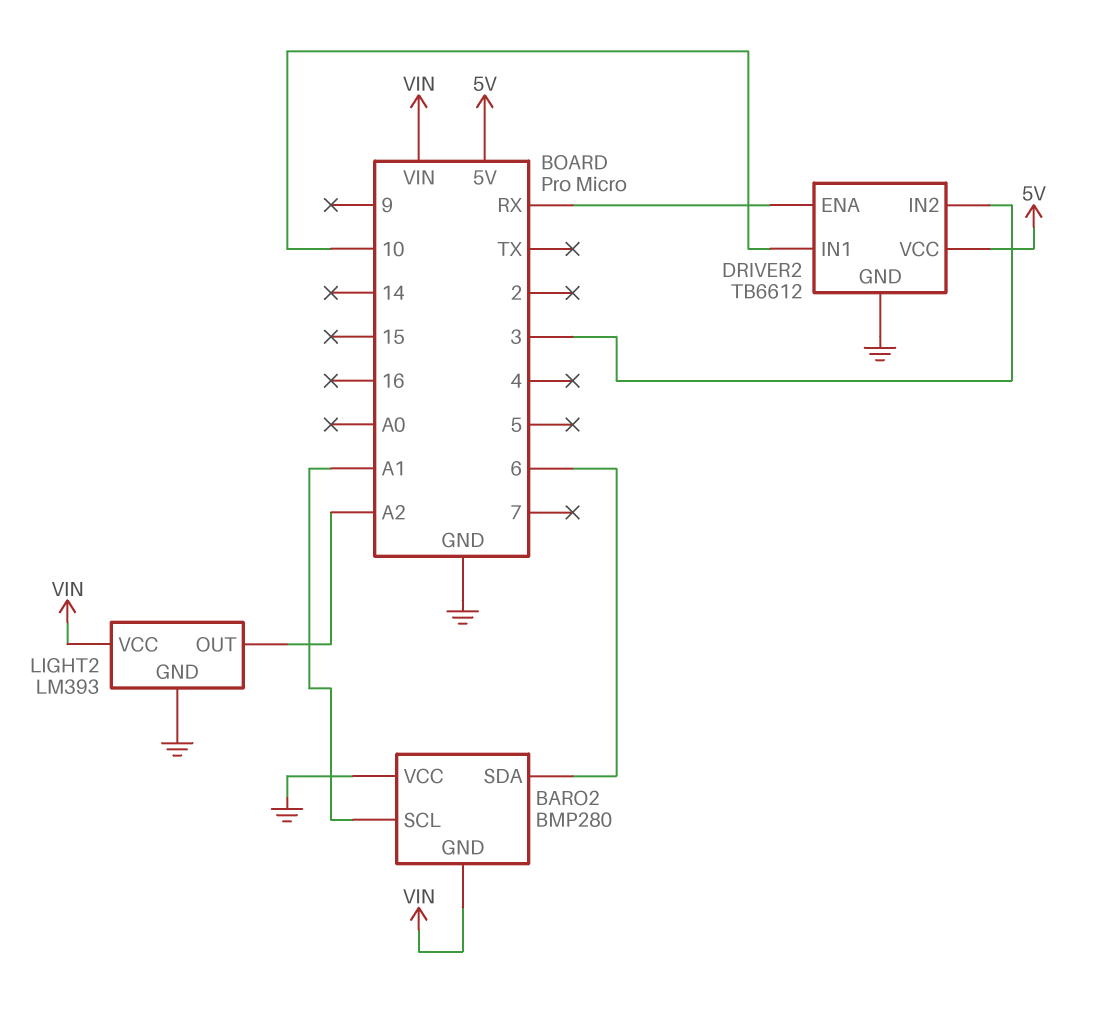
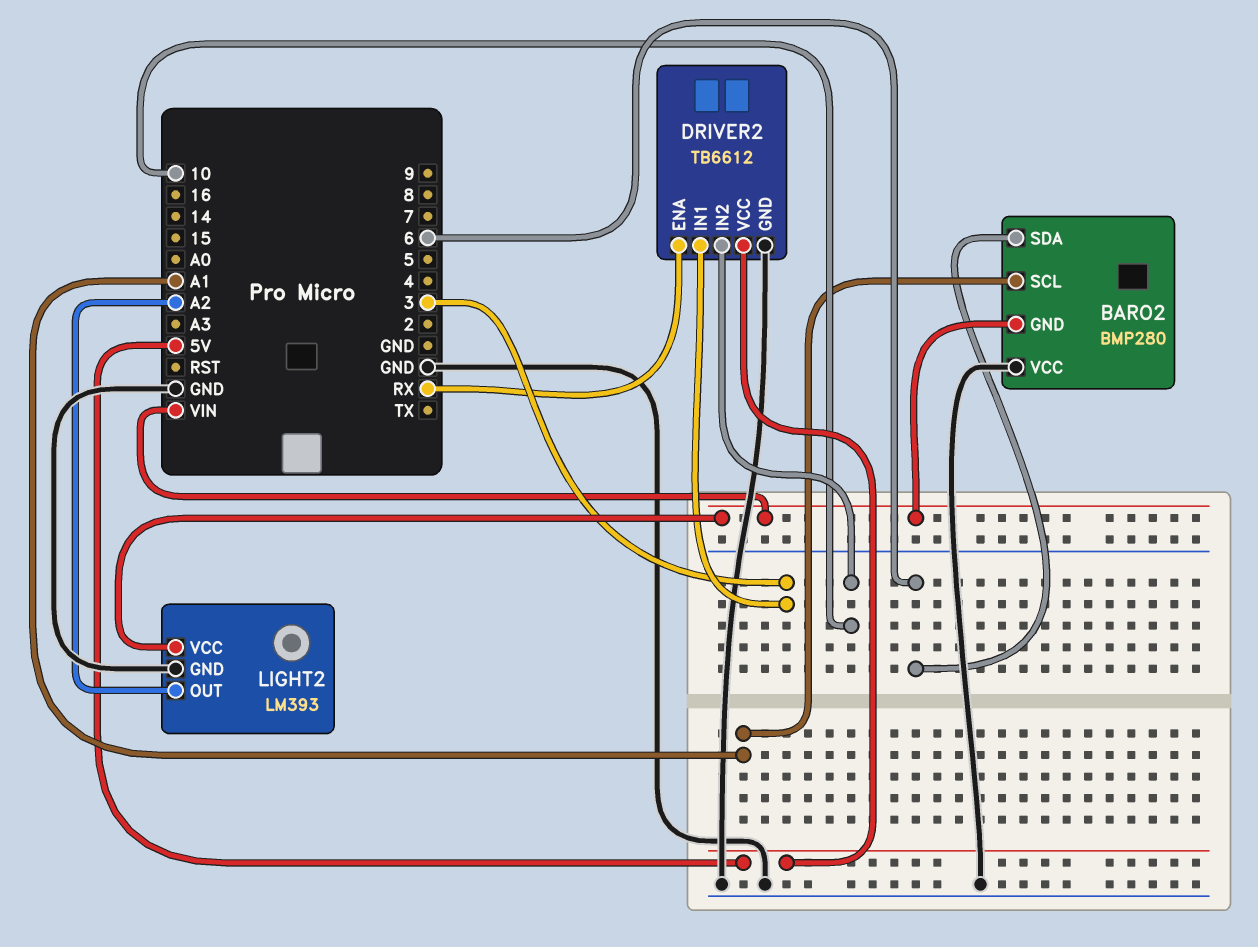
DRIVER2 pin IN1: 10 -> 3
DRIVER2 pin IN2: 3 -> 10

